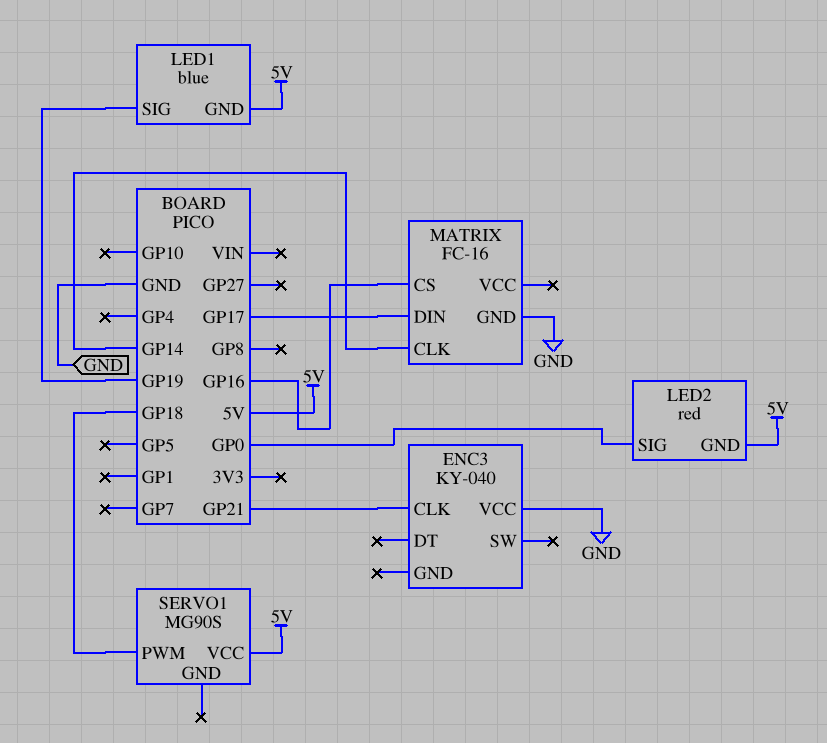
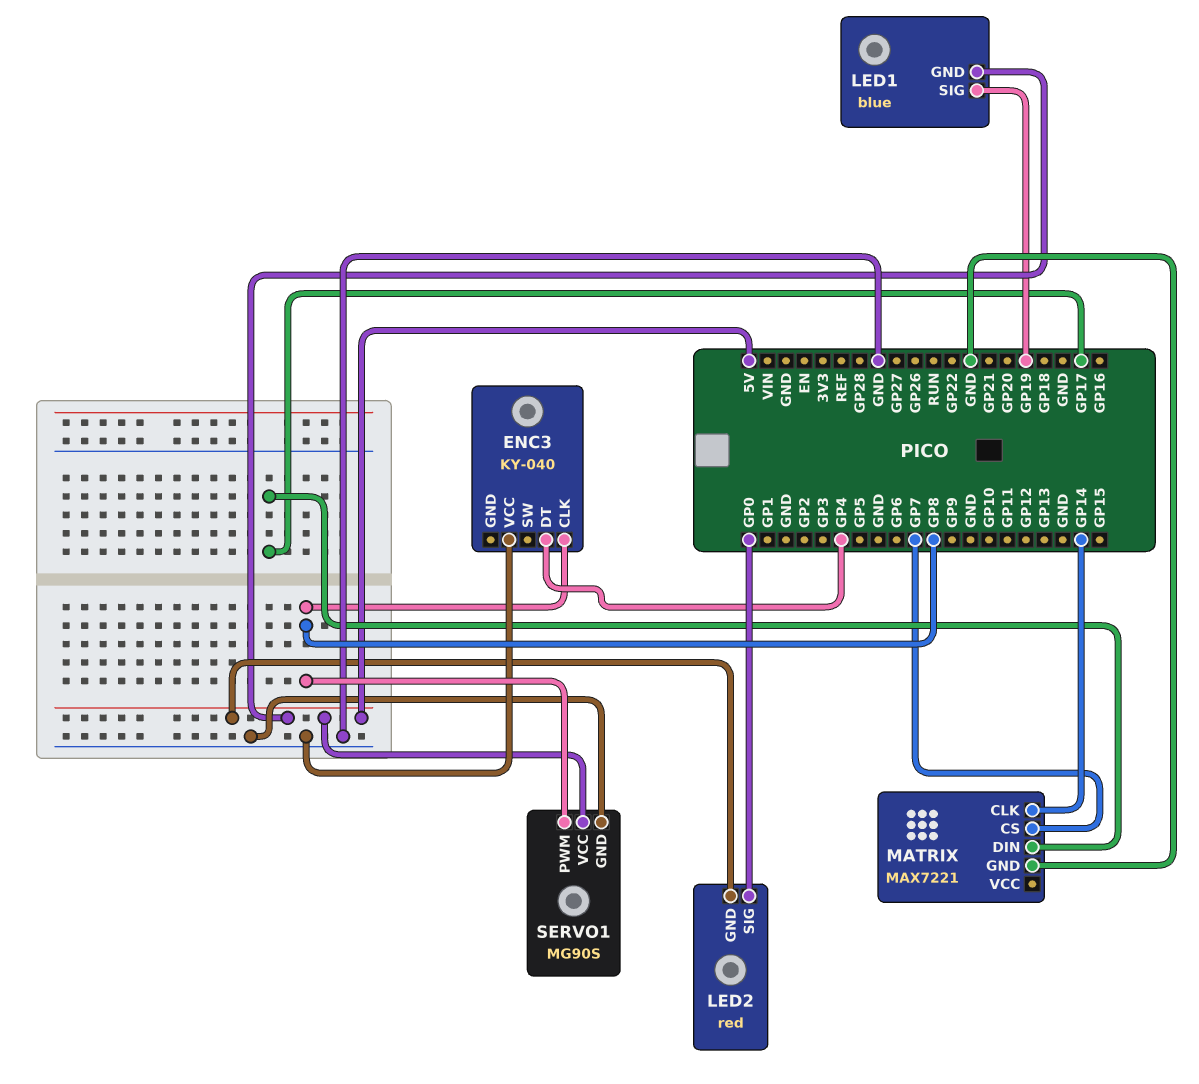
ENC3 pin CLK: GP21 -> GP8
ENC3 pin DT: none -> GP4
MATRIX: FC-16 -> MAX7221
MATRIX pin CS: GP16 -> GP7
SERVO1 pin GND: none -> GND
SERVO1 pin PWM: GP18 -> GP8

